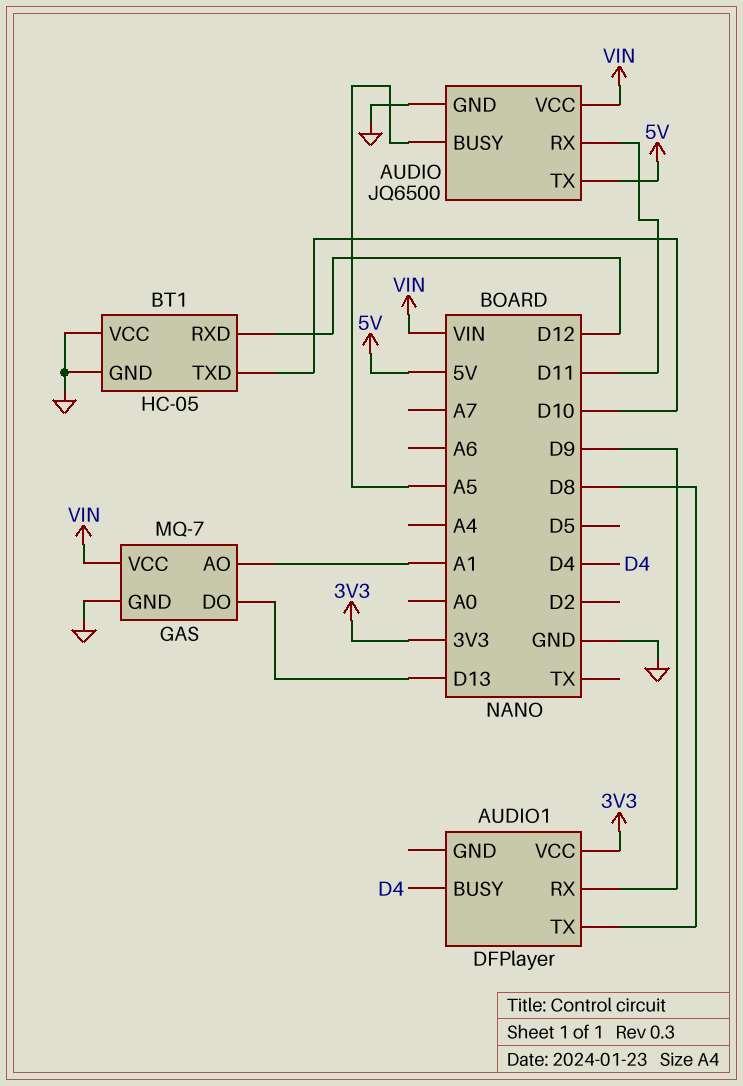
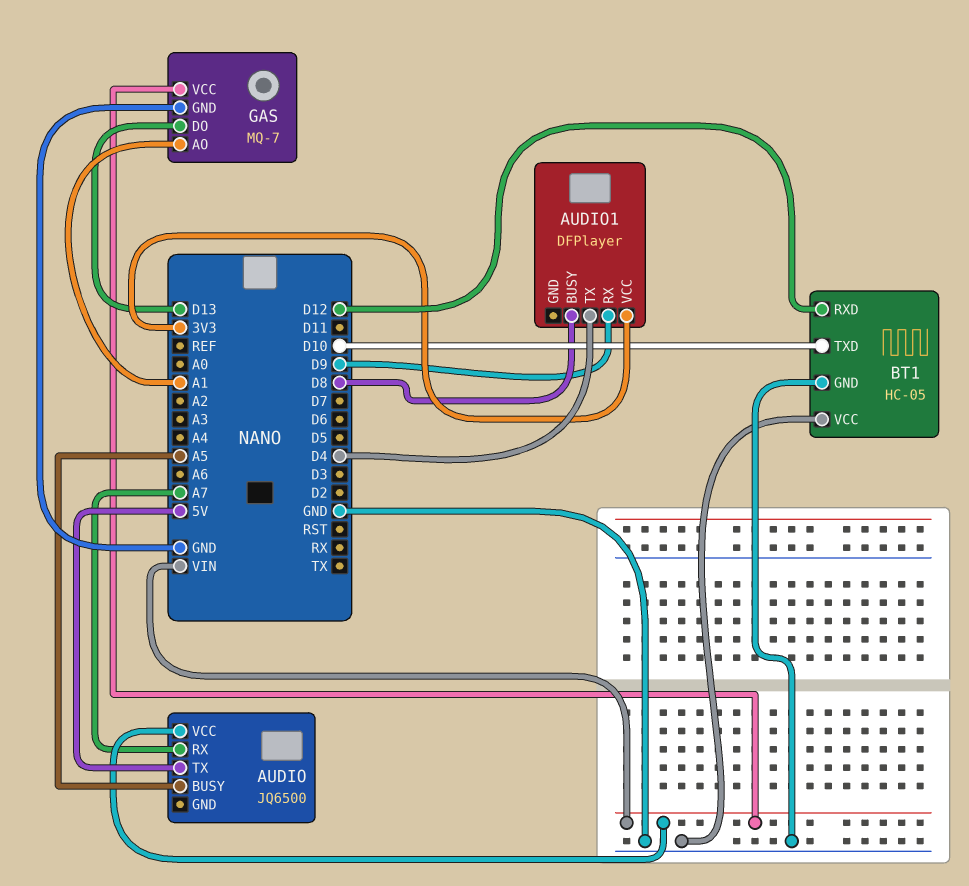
AUDIO pin GND: GND -> none
AUDIO pin RX: D11 -> A7
AUDIO1 pin BUSY: D4 -> D8
AUDIO1 pin TX: D8 -> D4

